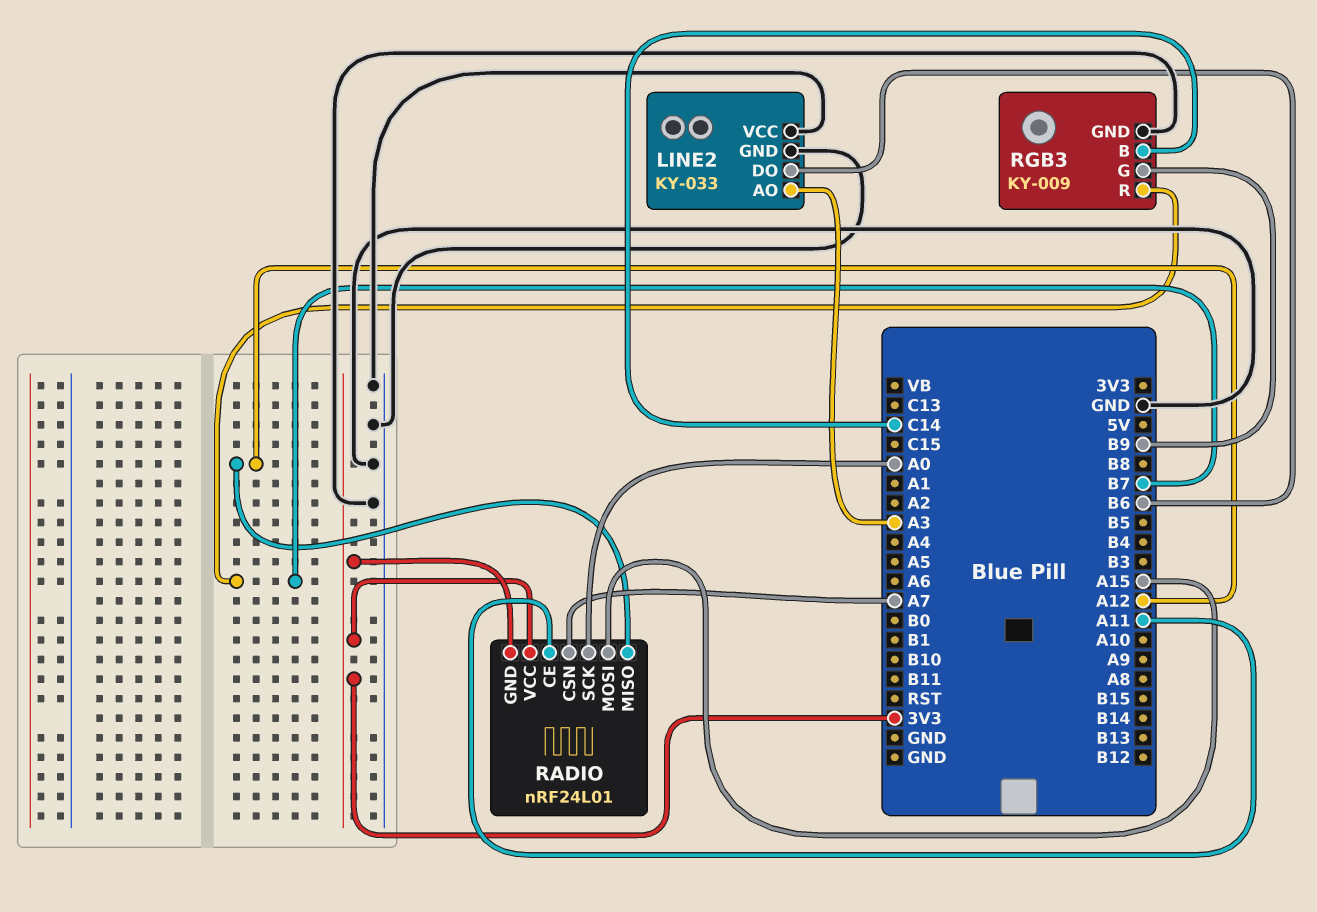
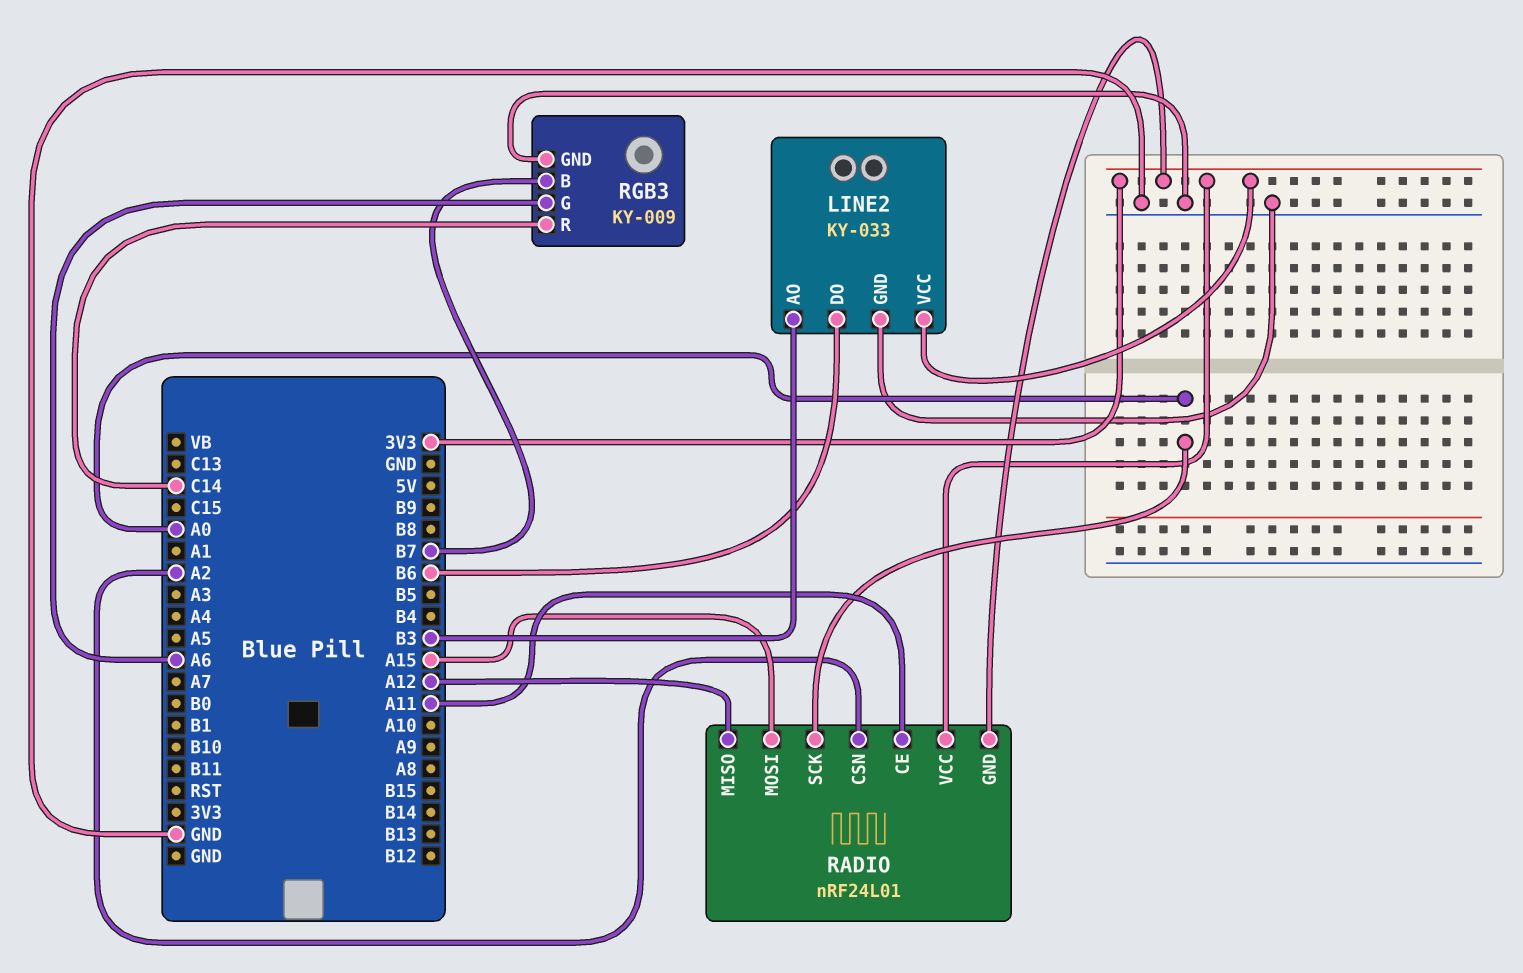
LINE2 pin AO: A3 -> B3
LINE2 pin VCC: GND -> 3V3
RADIO pin CSN: A7 -> A2
RGB3 pin B: C14 -> B7
RGB3 pin G: B9 -> A6
RGB3 pin R: B7 -> C14

